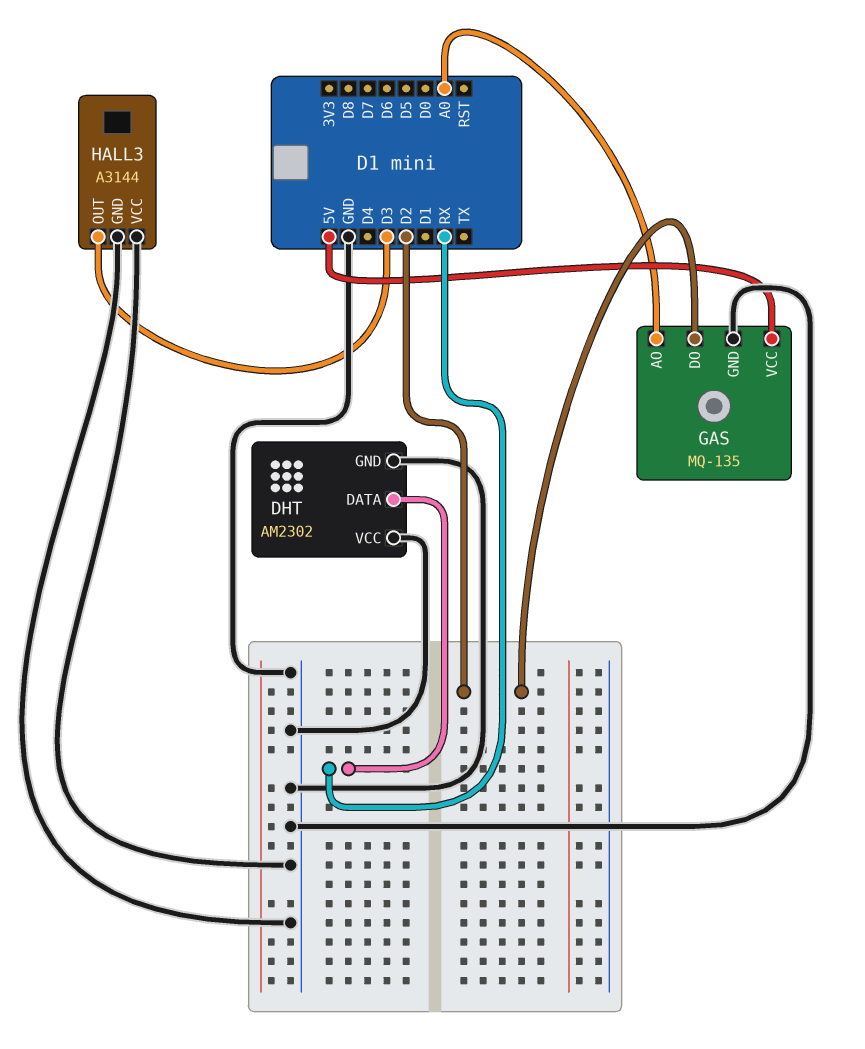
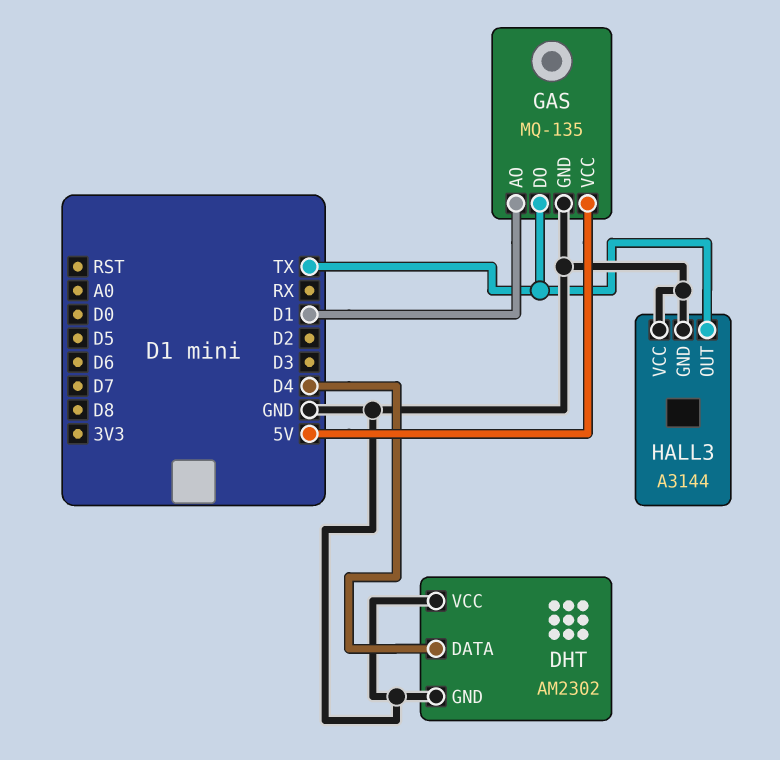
DHT pin DATA: RX -> D4
GAS pin AO: A0 -> D1
GAS pin DO: D2 -> TX
HALL3 pin OUT: D3 -> TX

